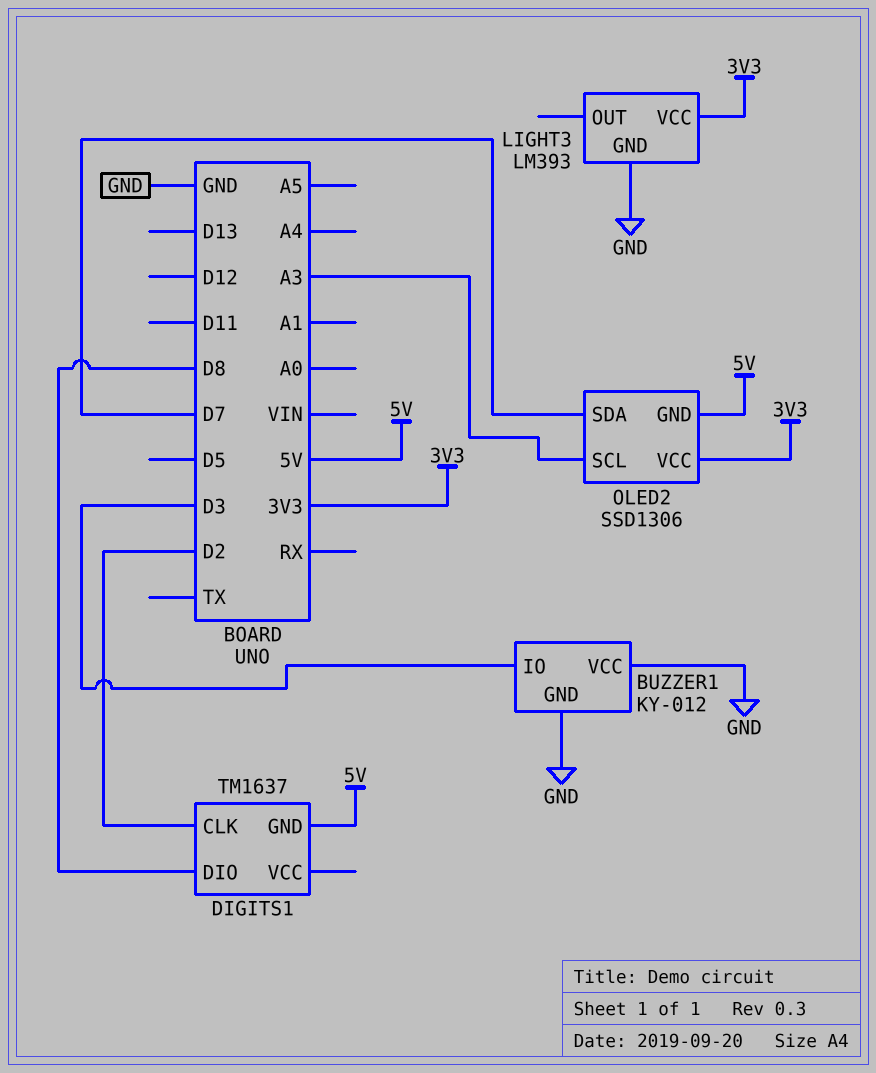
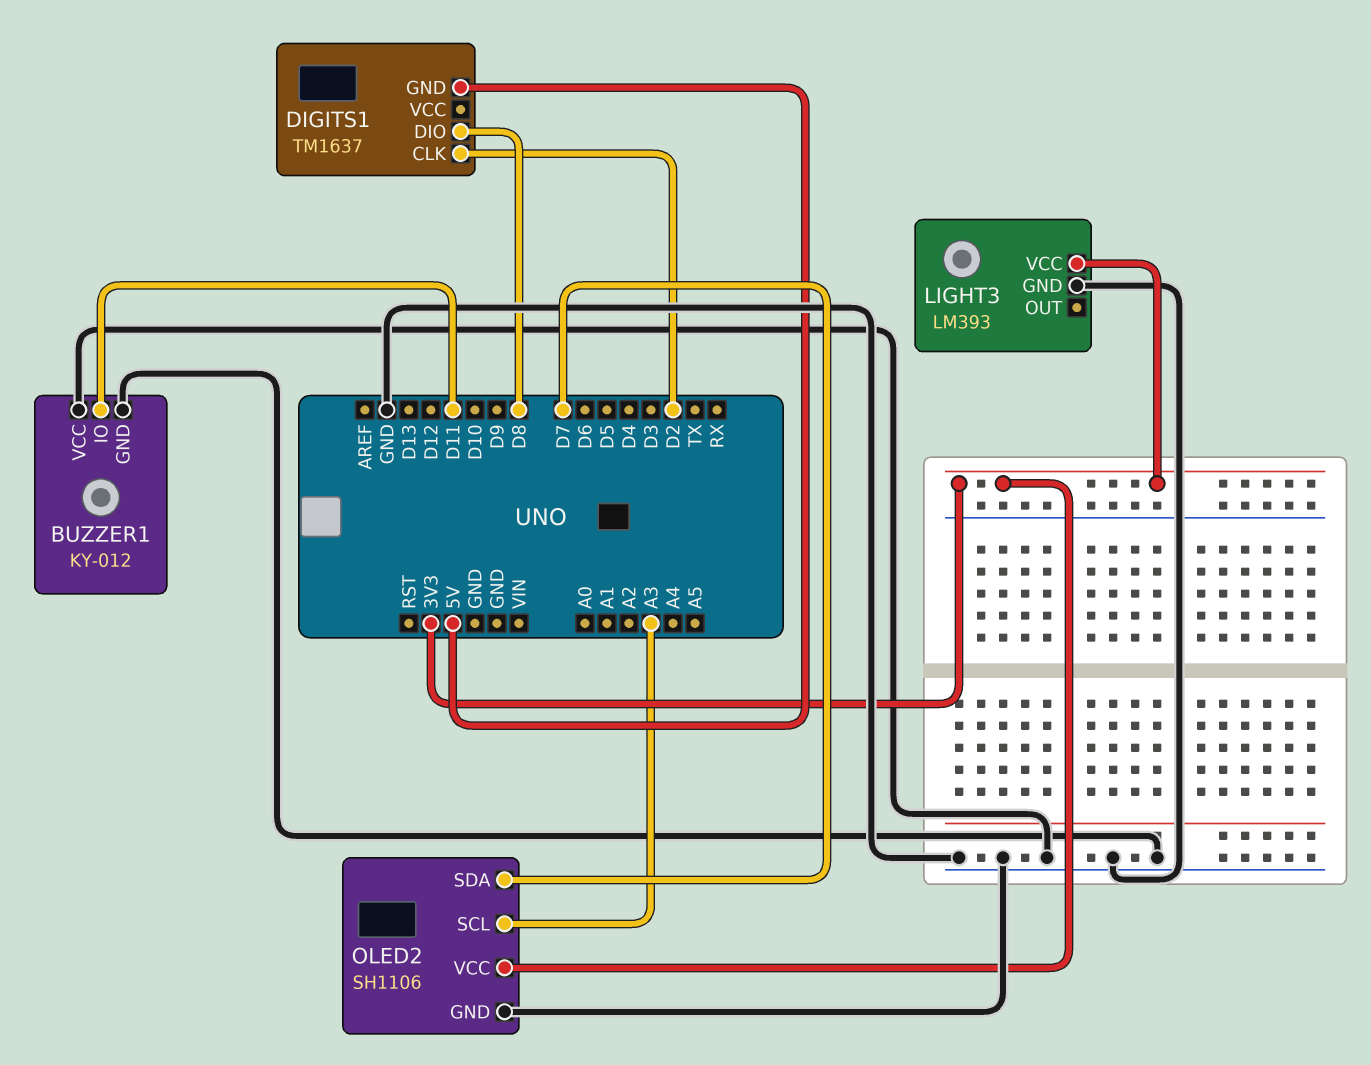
BUZZER1 pin IO: D3 -> D11
OLED2: SSD1306 -> SH1106
OLED2 pin GND: 5V -> GND

